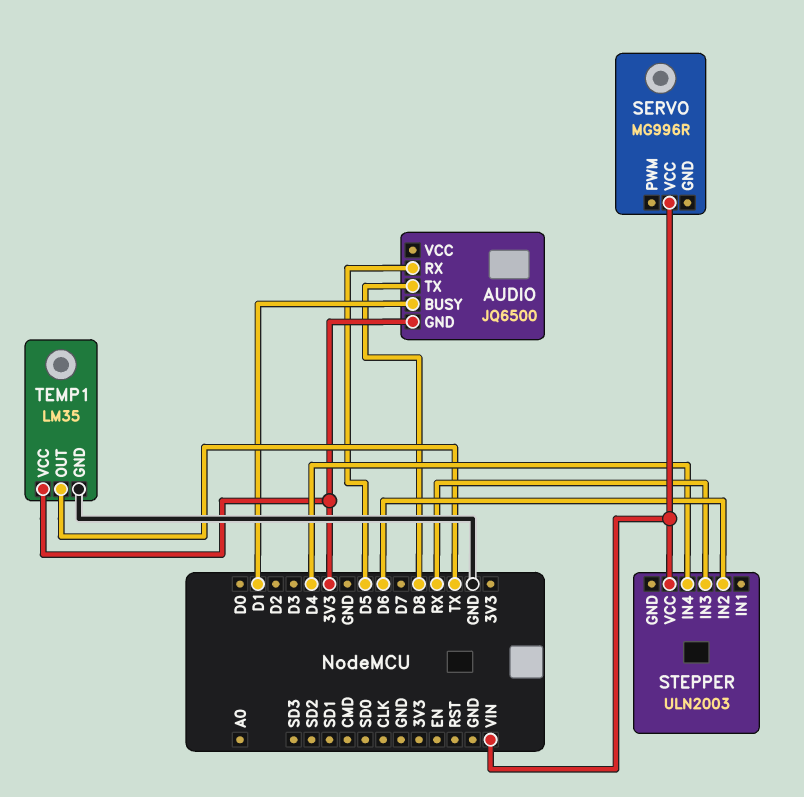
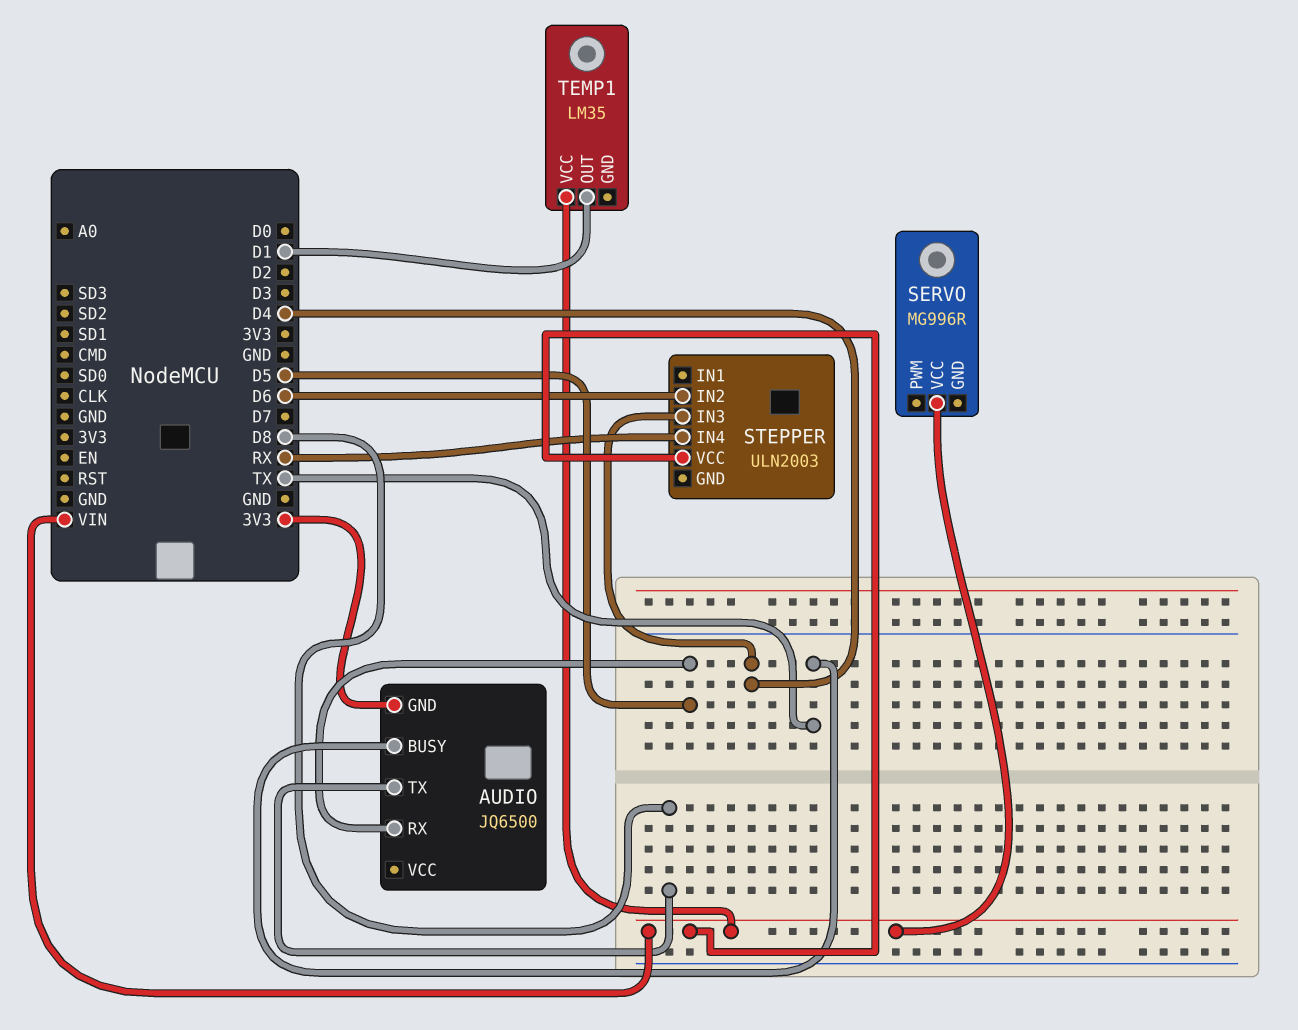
AUDIO pin BUSY: D1 -> TX
STEPPER pin IN3: RX -> D4
STEPPER pin IN4: D4 -> RX
TEMP1 pin GND: GND -> none
TEMP1 pin OUT: TX -> D1
TEMP1 pin VCC: 3V3 -> VIN

